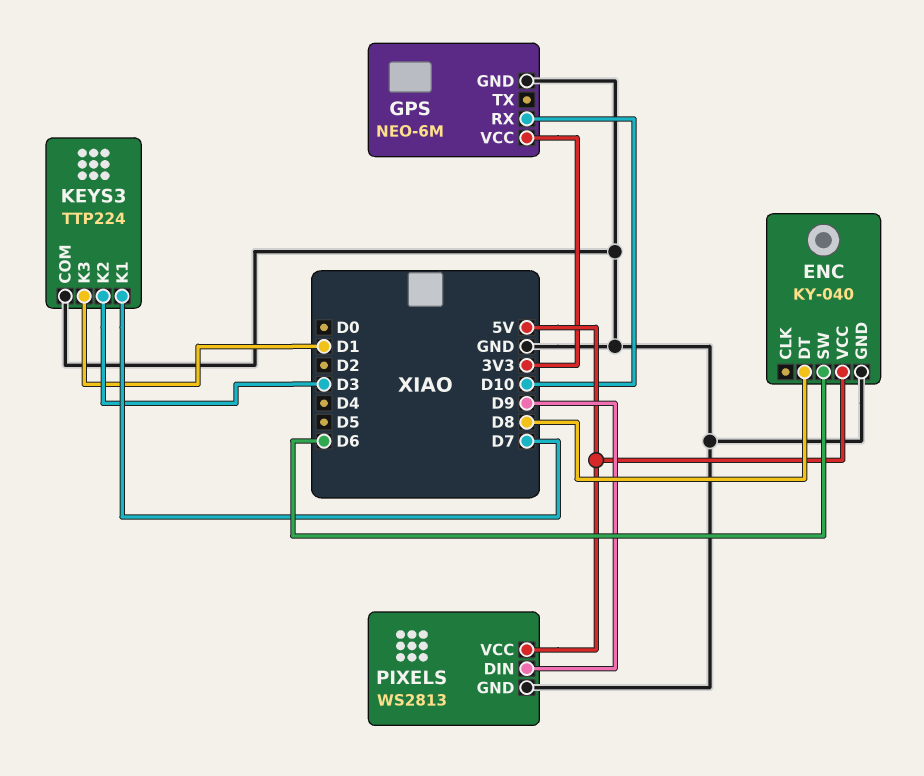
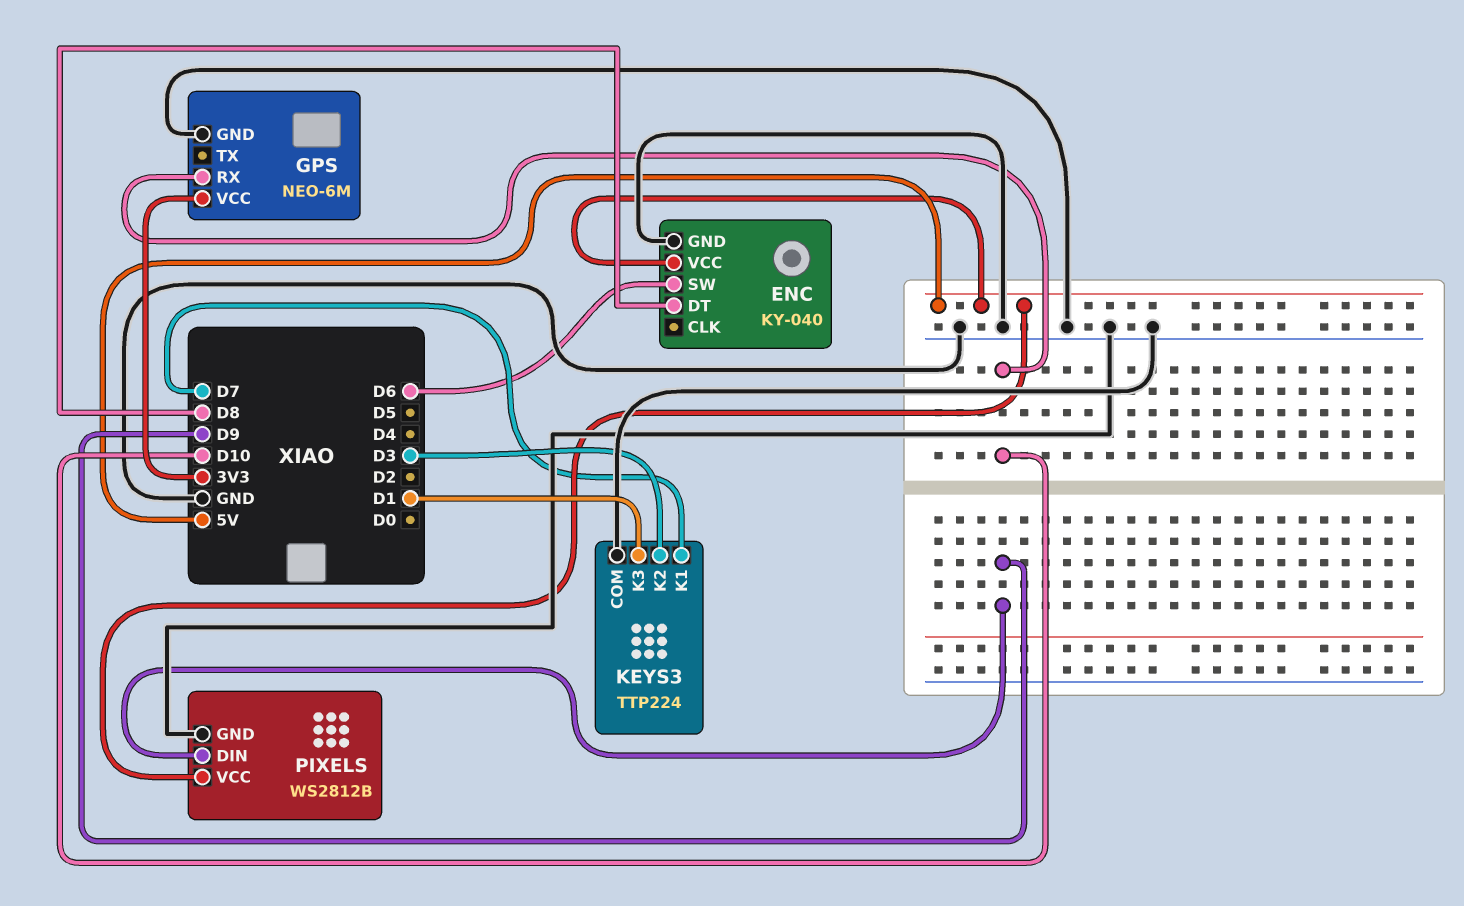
PIXELS: WS2813 -> WS2812B

